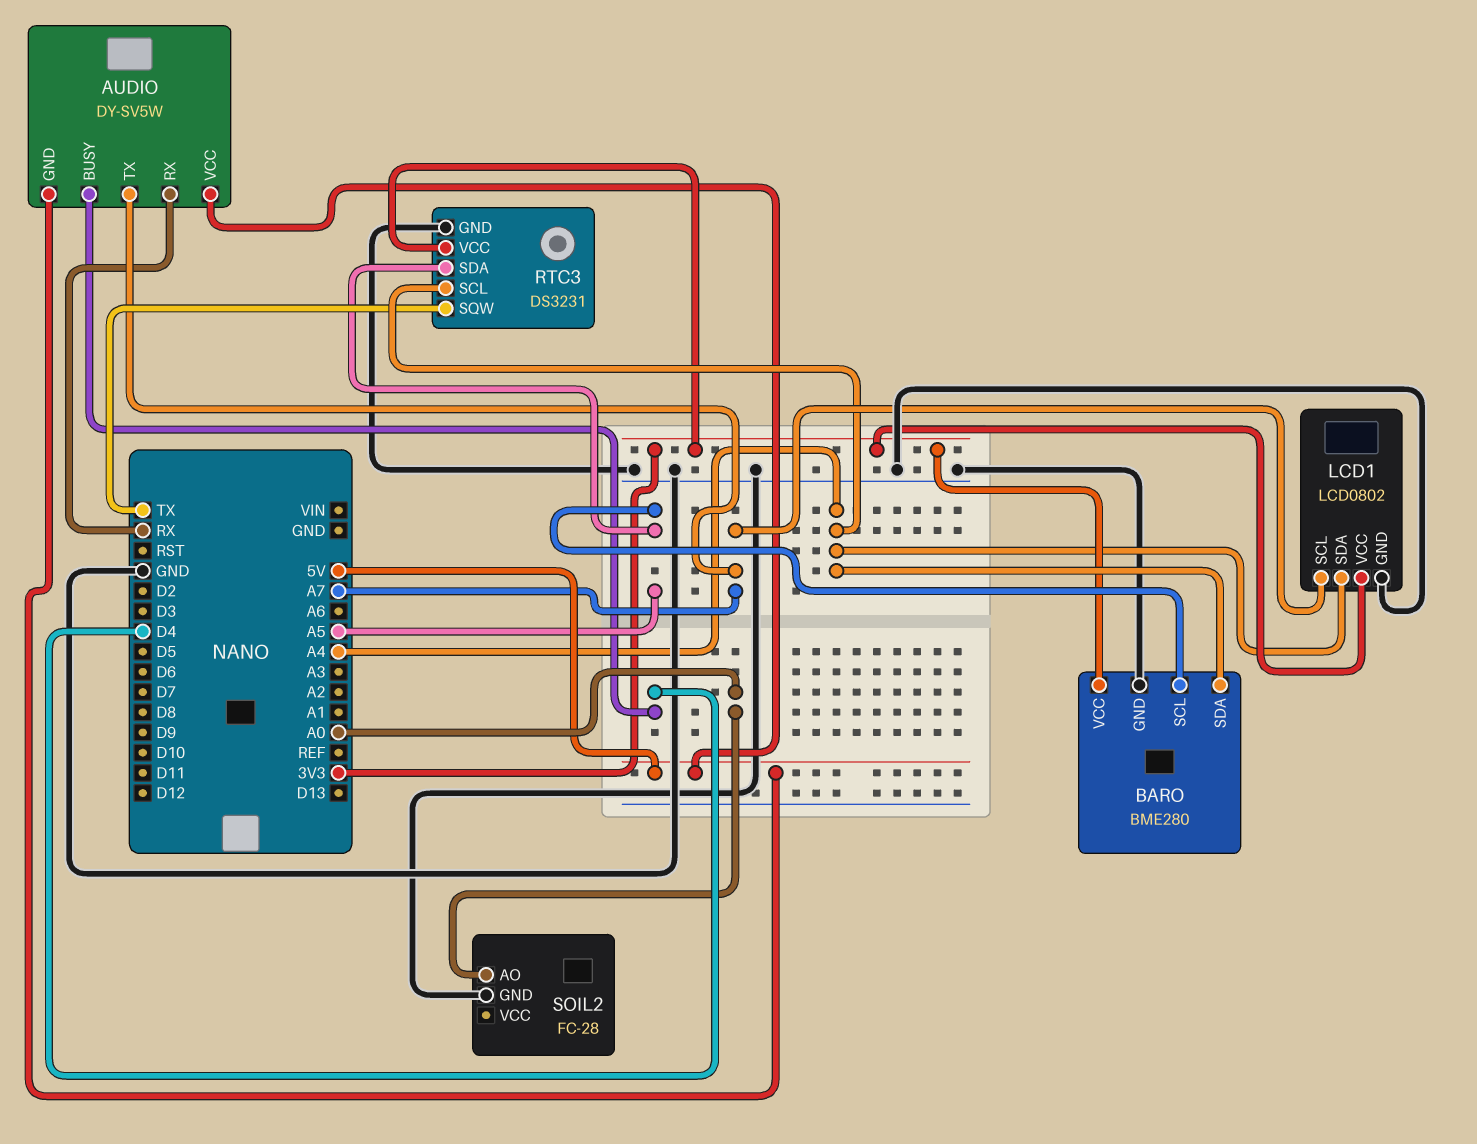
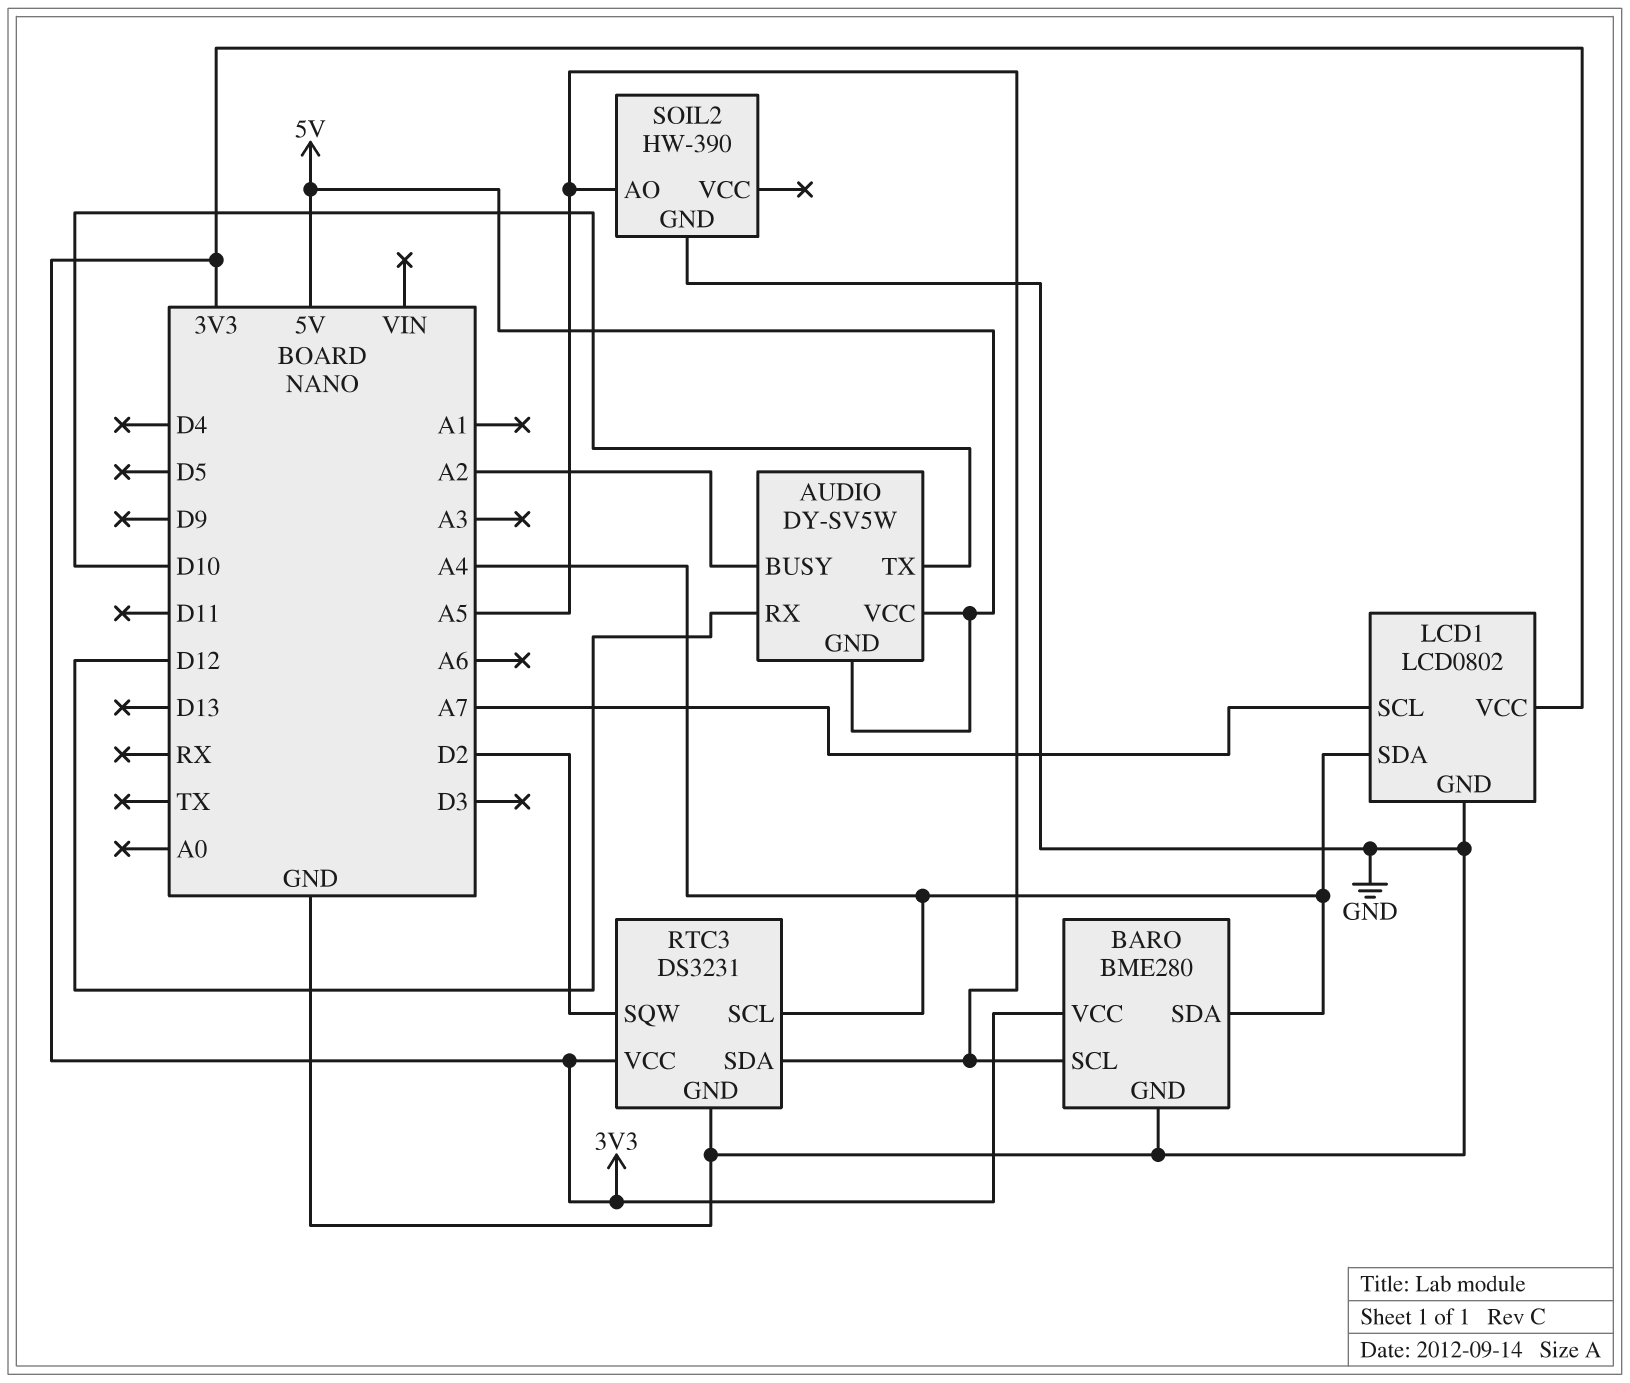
AUDIO pin BUSY: D4 -> A2
AUDIO pin RX: RX -> D12
AUDIO pin TX: A7 -> D10
RTC3 pin SQW: TX -> D2
SOIL2: FC-28 -> HW-390
SOIL2 pin AO: A0 -> A5

